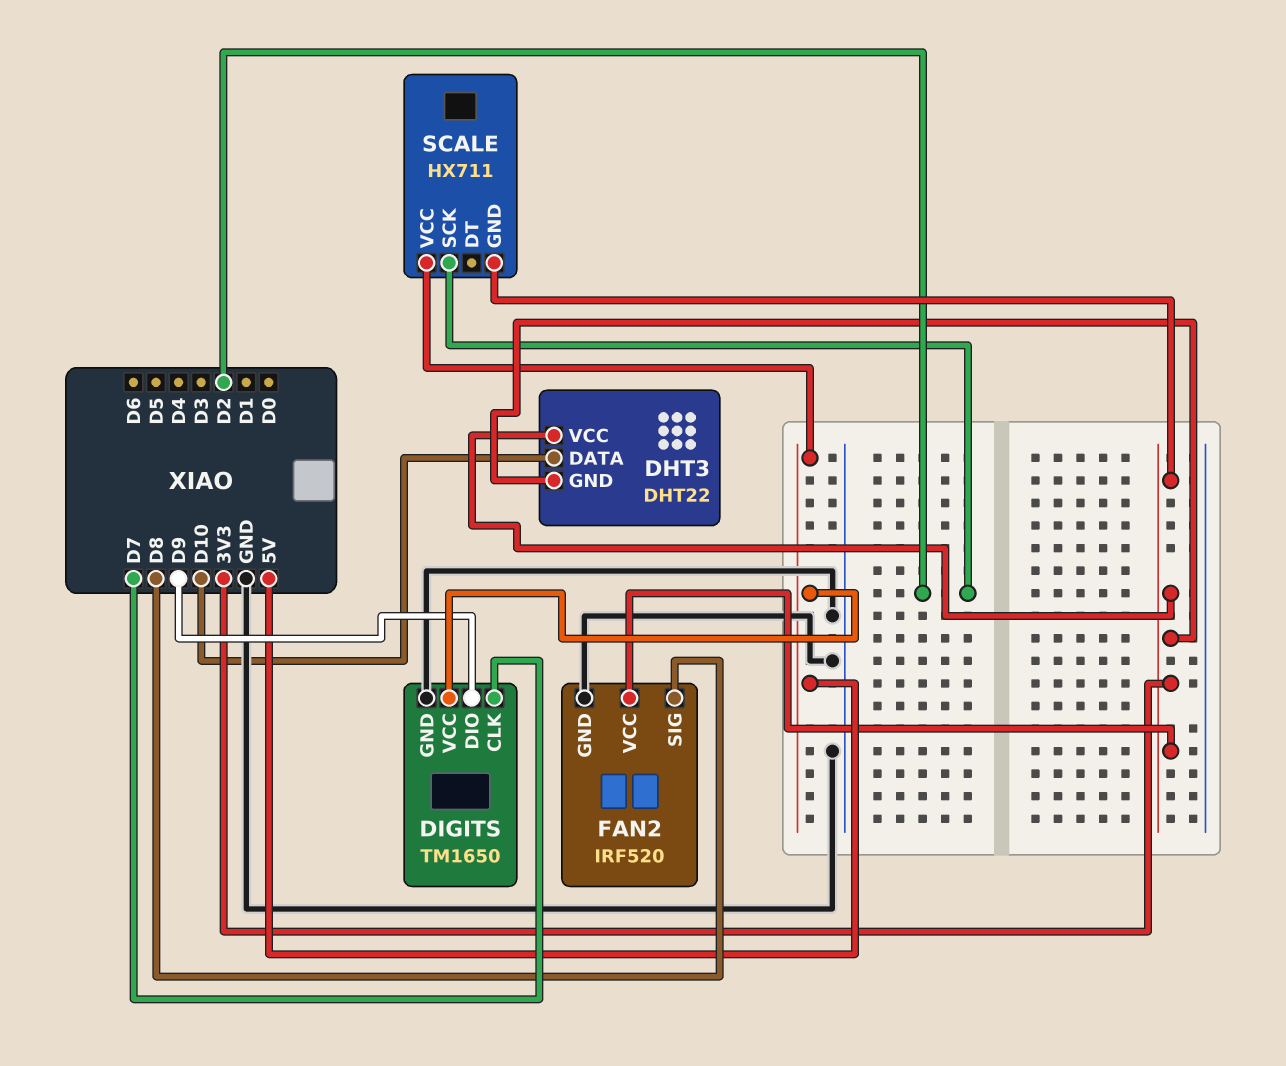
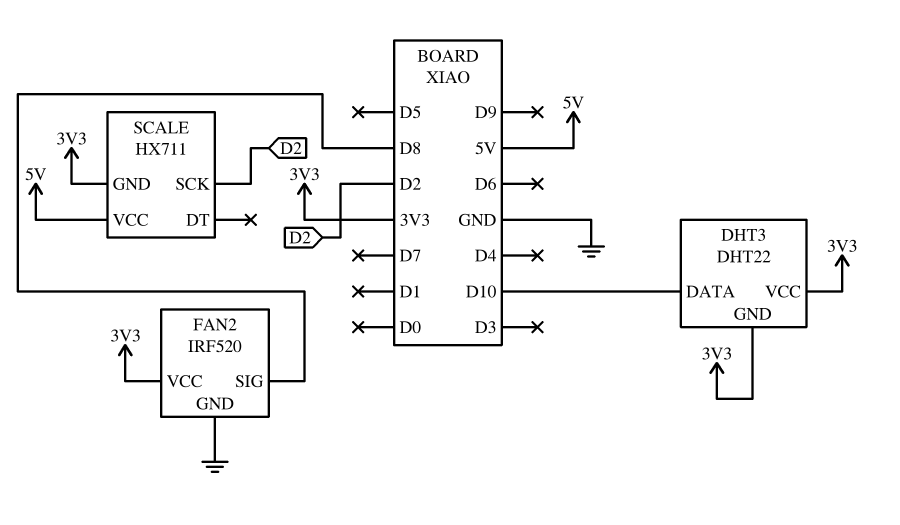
DIGITS: TM1650 -> none
DIGITS pin CLK: D7 -> none
DIGITS pin DIO: D9 -> none
DIGITS pin GND: GND -> none
DIGITS pin VCC: 5V -> none

